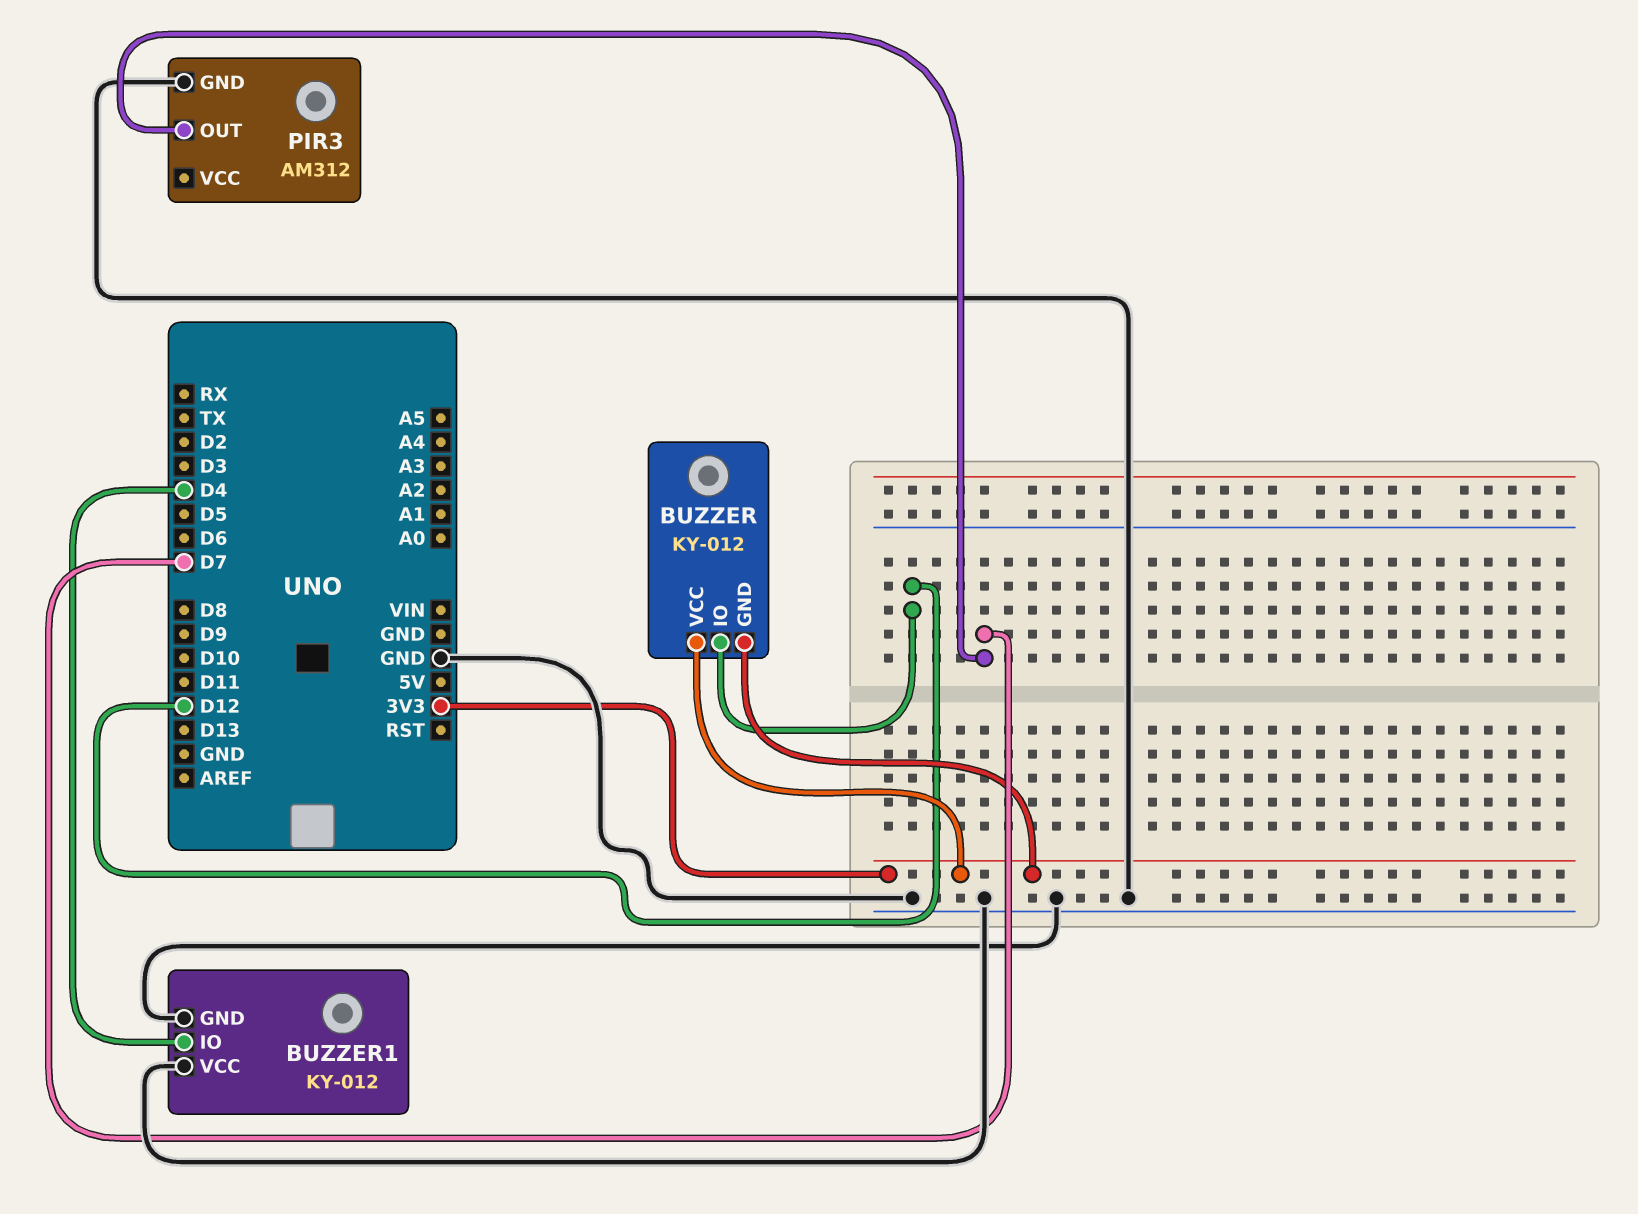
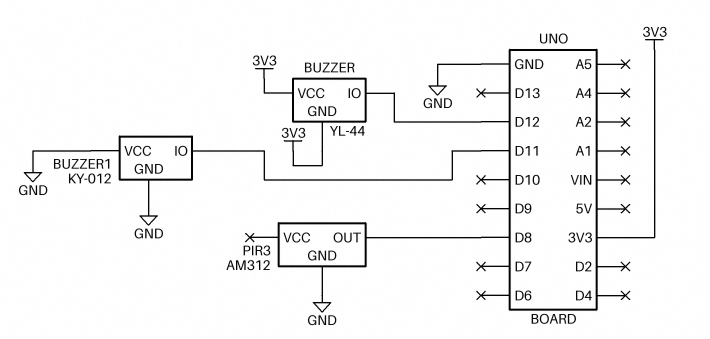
BUZZER: KY-012 -> YL-44
BUZZER1 pin IO: D4 -> D11
PIR3 pin OUT: D7 -> D8

